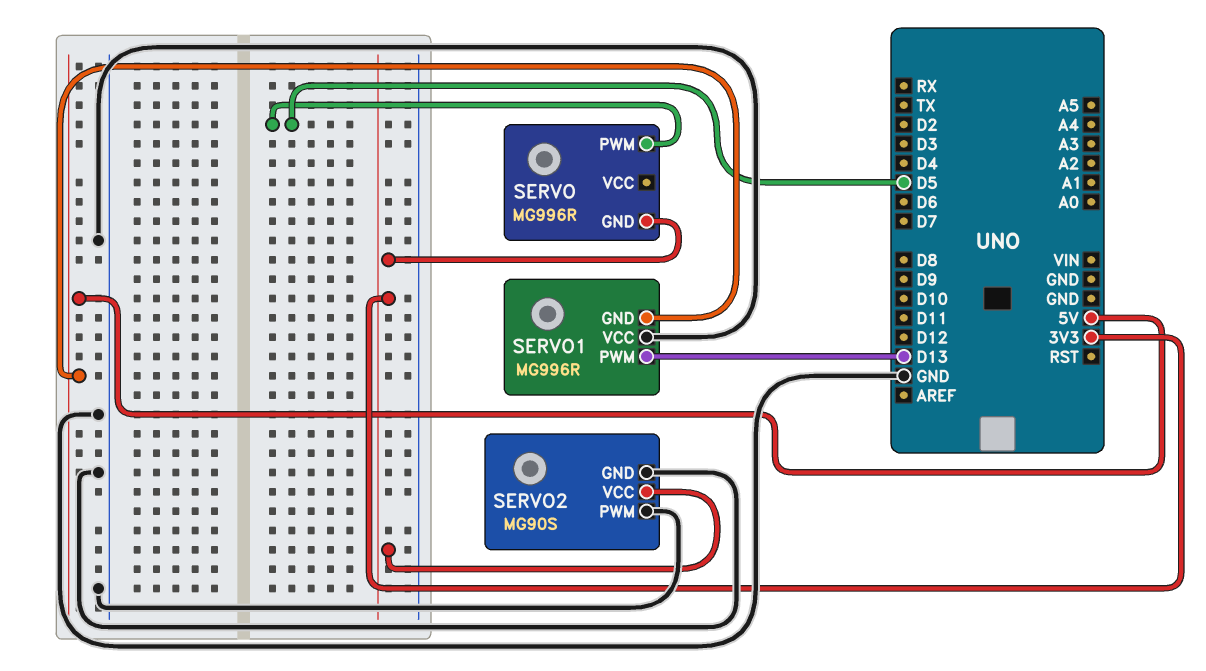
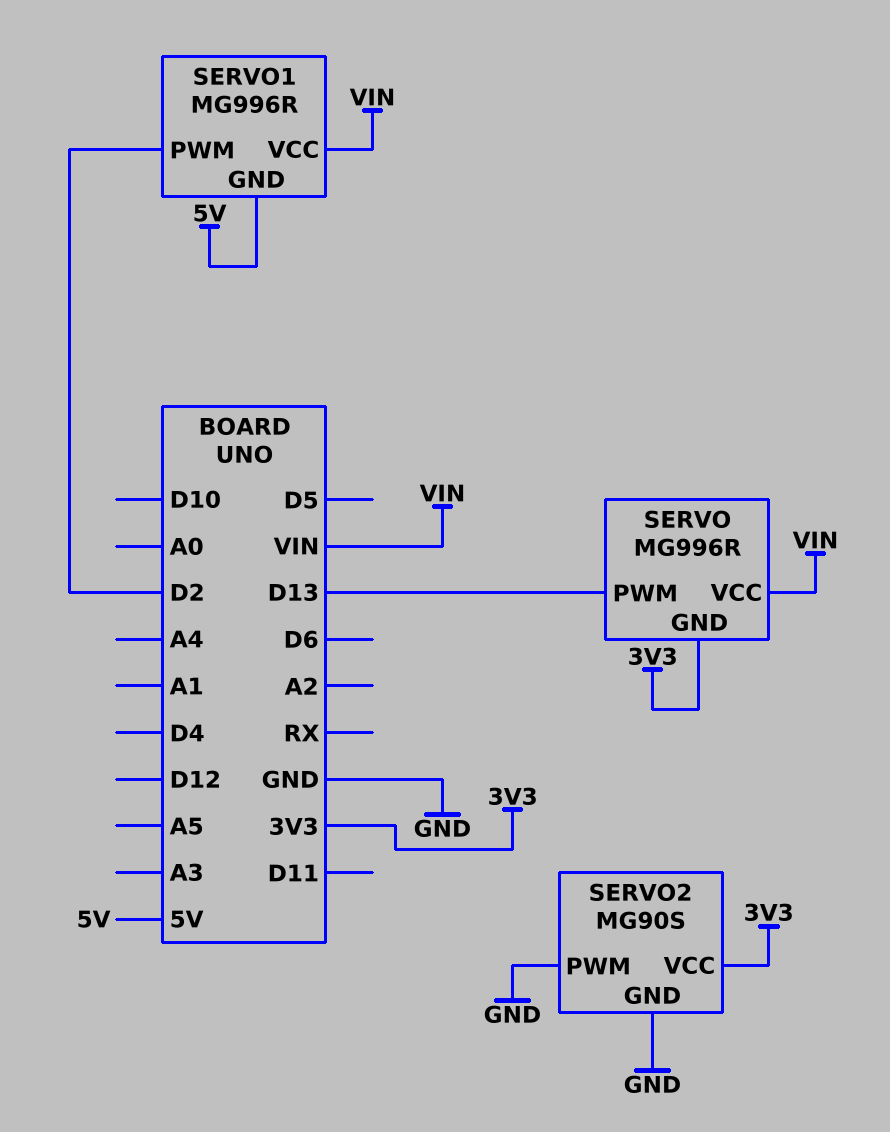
SERVO pin PWM: D5 -> D13
SERVO pin VCC: none -> VIN
SERVO1 pin PWM: D13 -> D2
SERVO1 pin VCC: GND -> VIN

